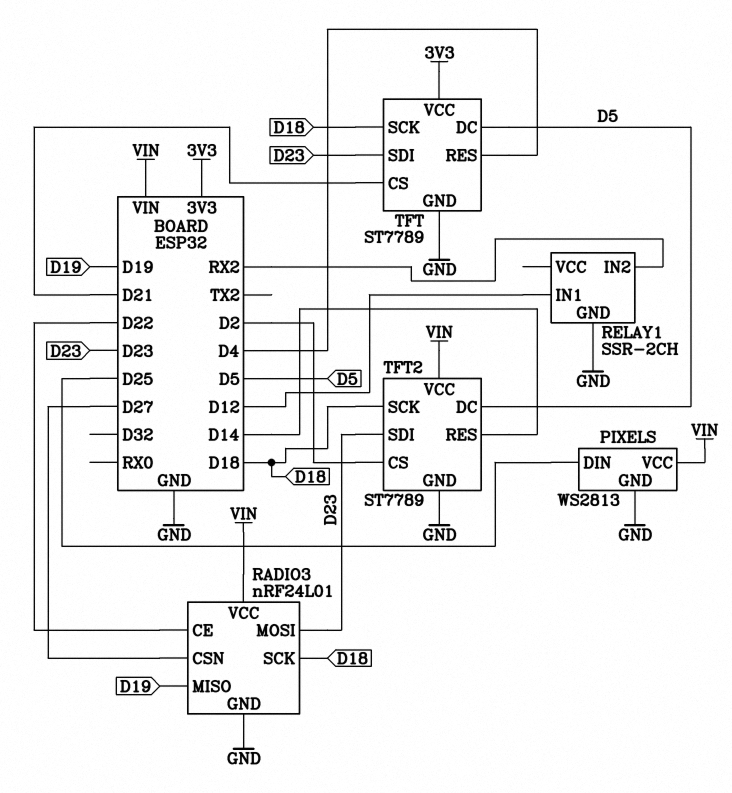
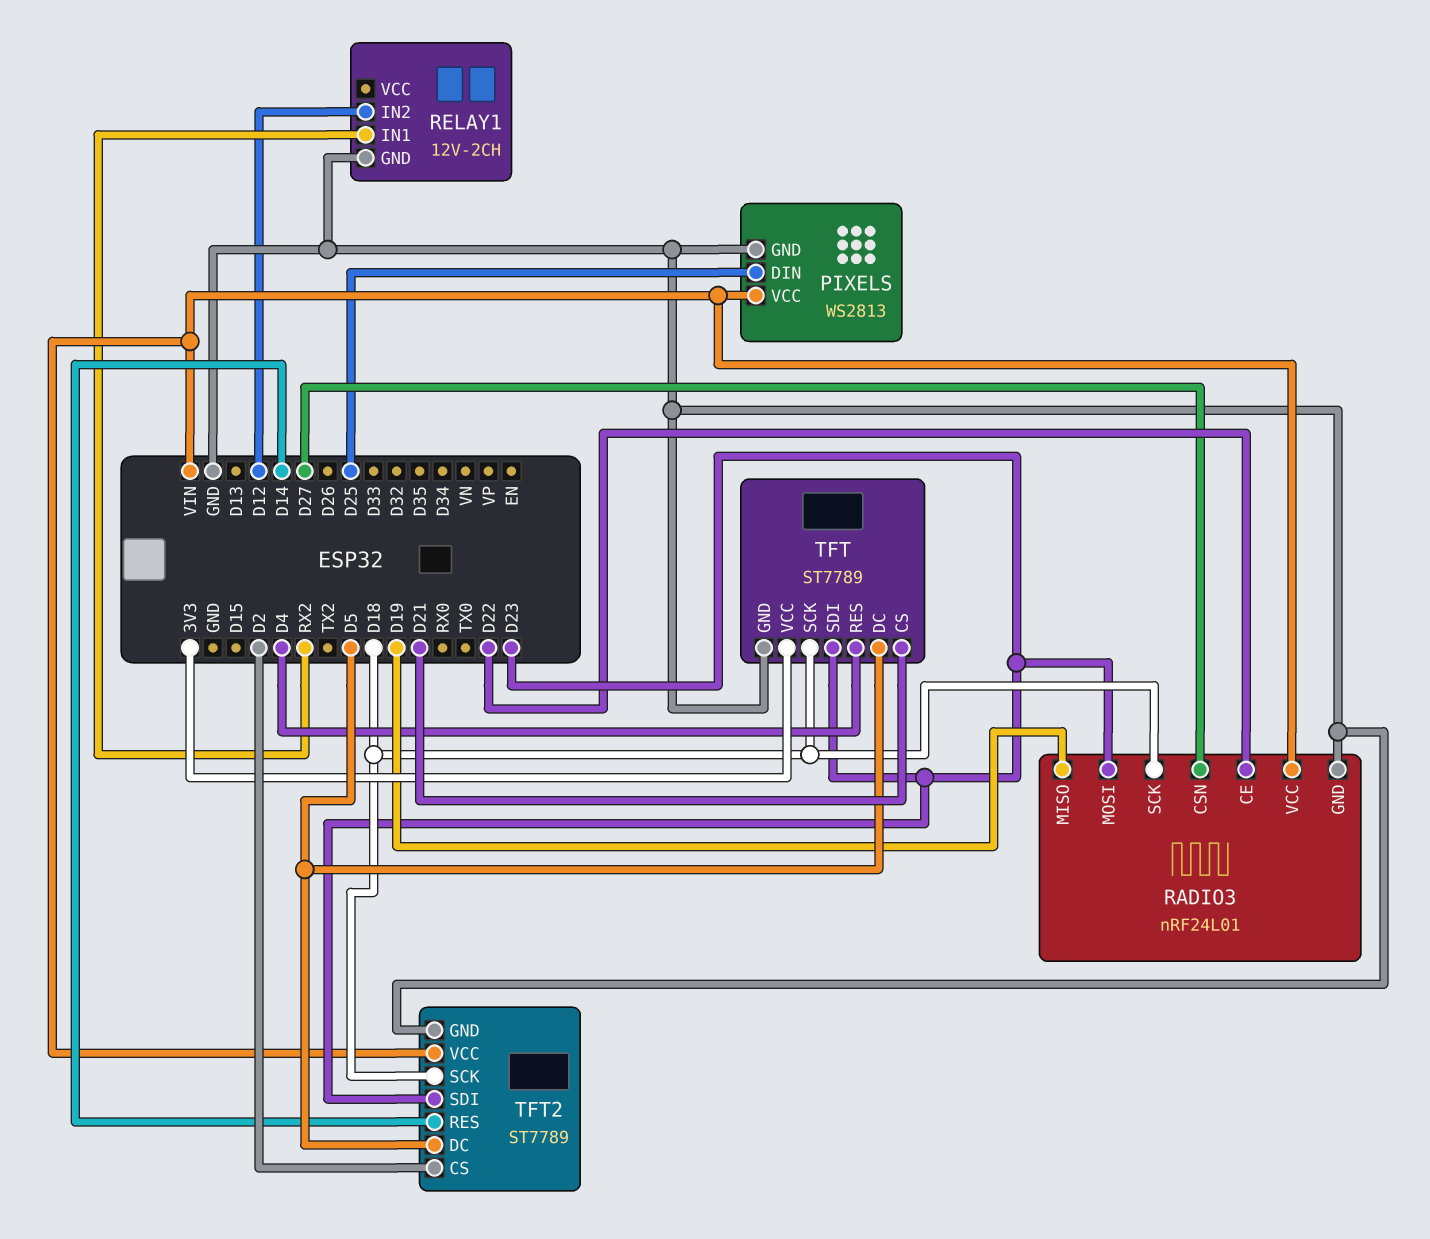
RELAY1: SSR-2CH -> 12V-2CH
RELAY1 pin IN1: D12 -> RX2
RELAY1 pin IN2: RX2 -> D12

